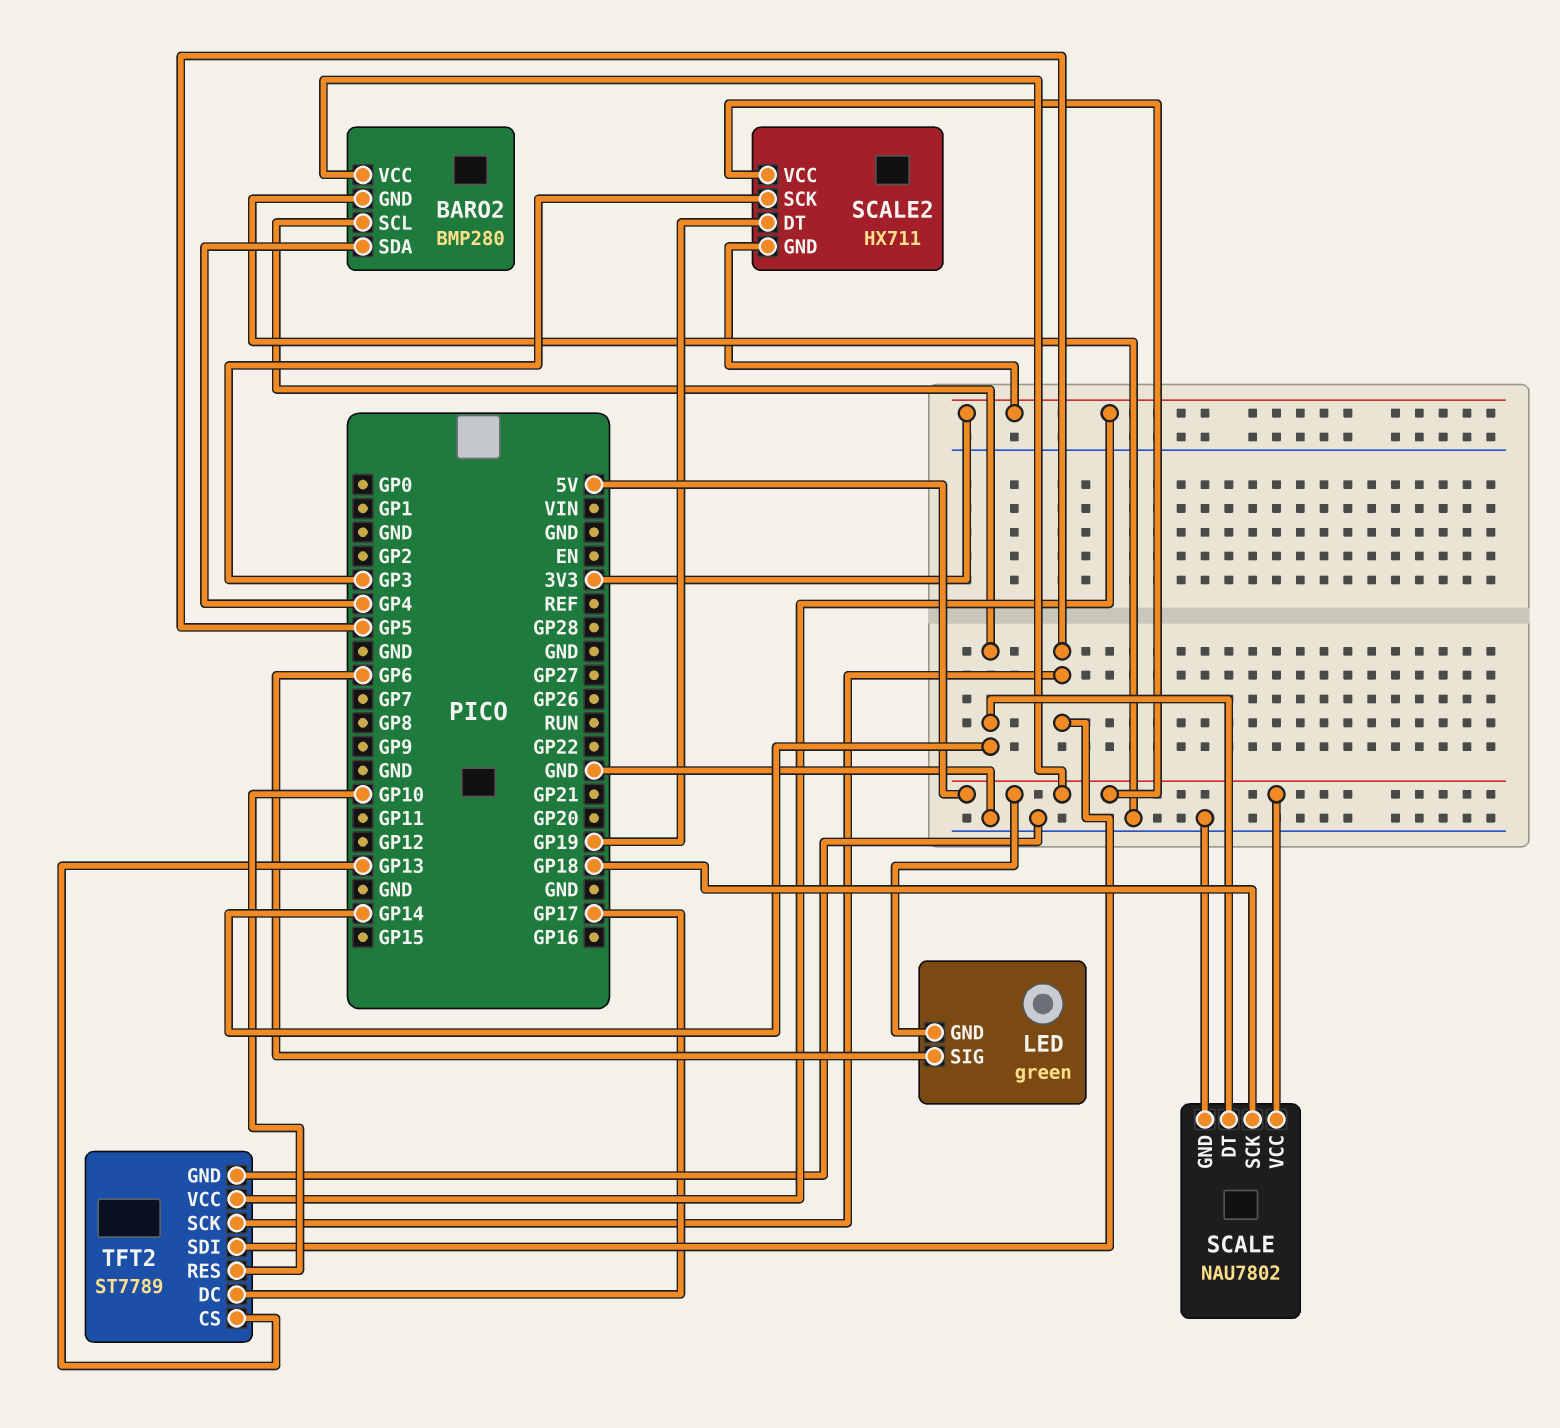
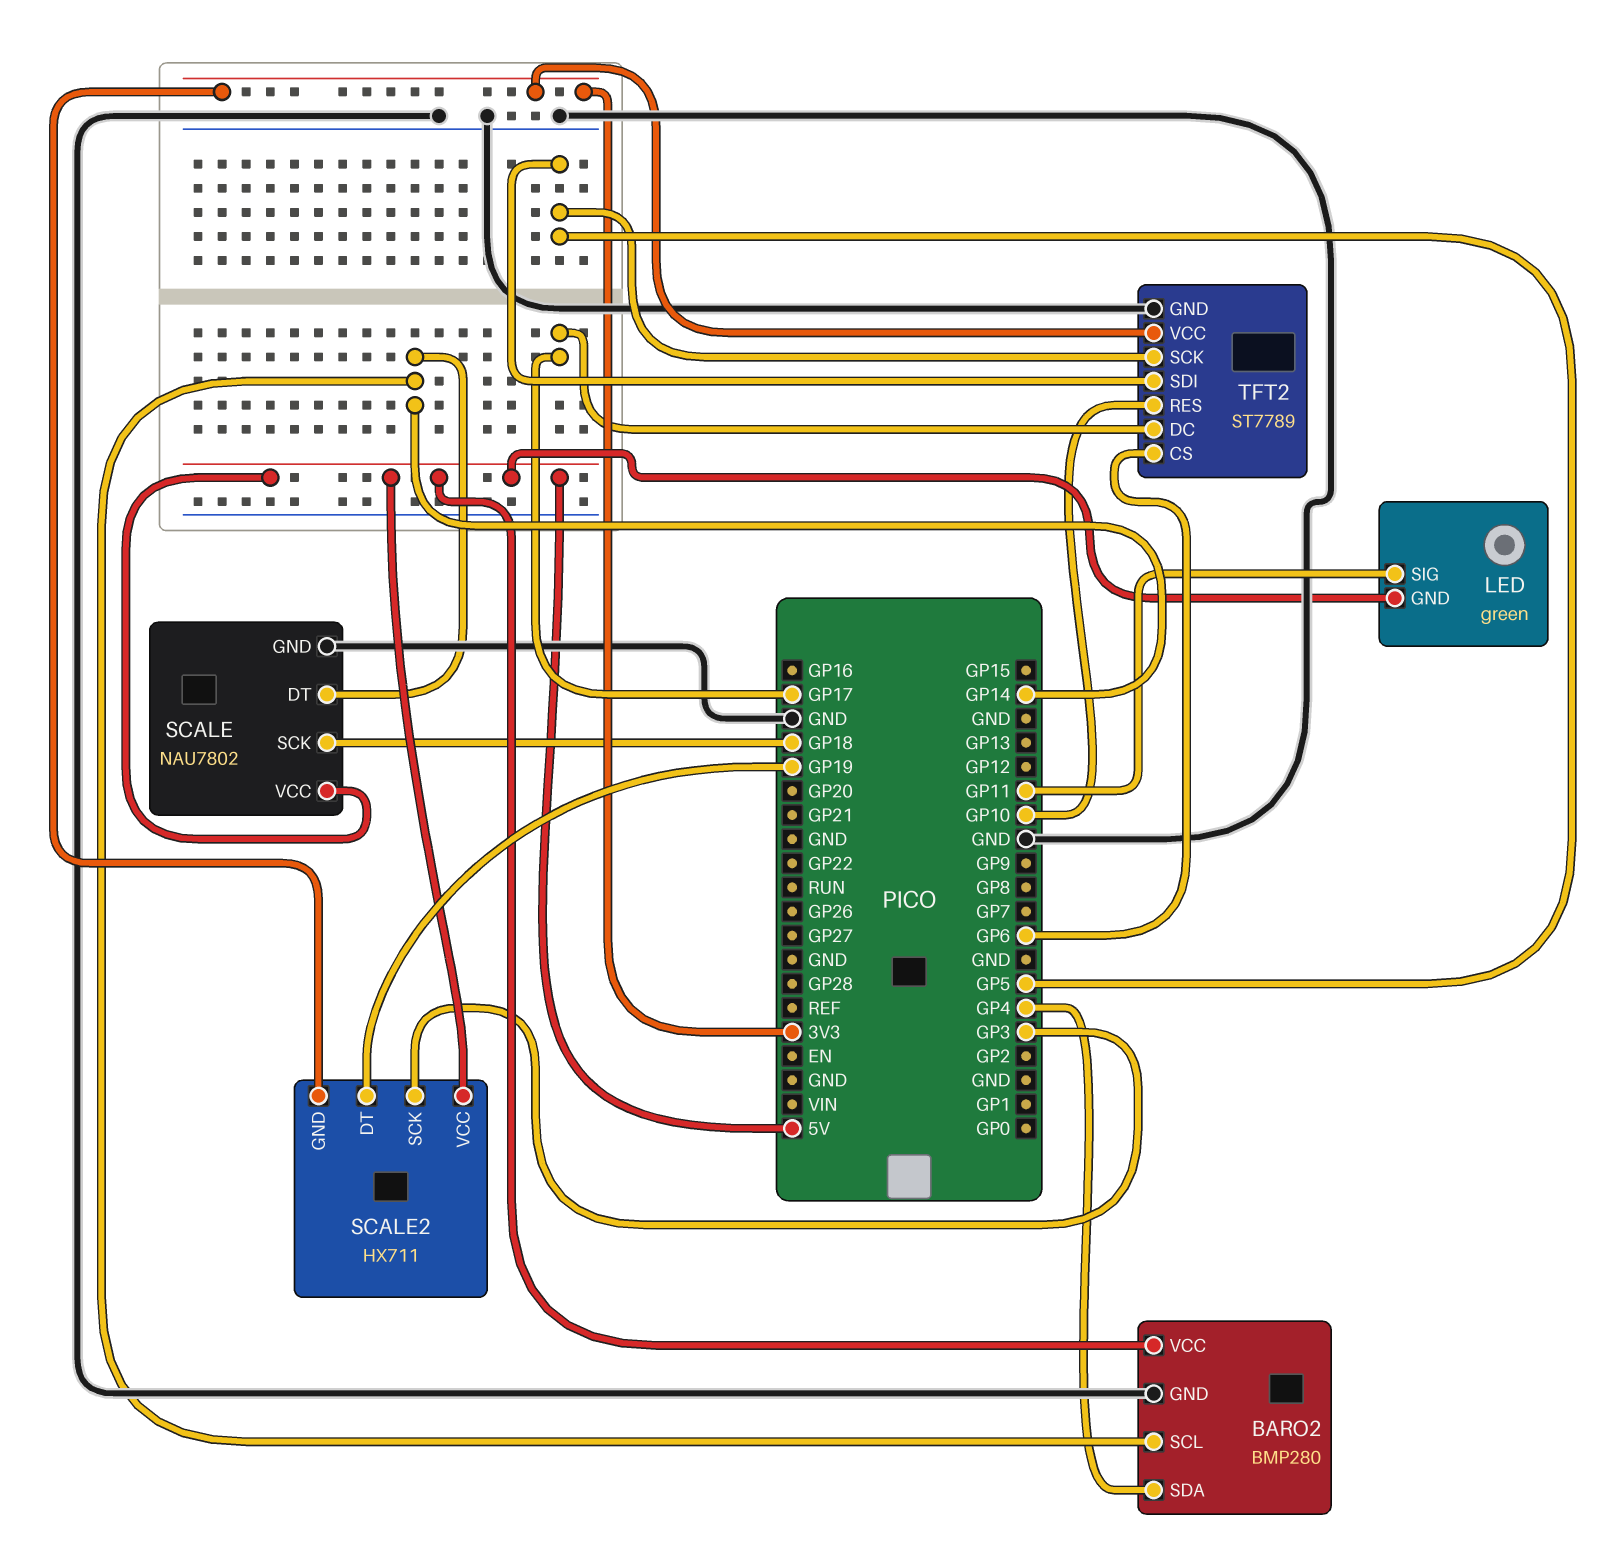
LED pin SIG: GP6 -> GP11
TFT2 pin CS: GP13 -> GP6

